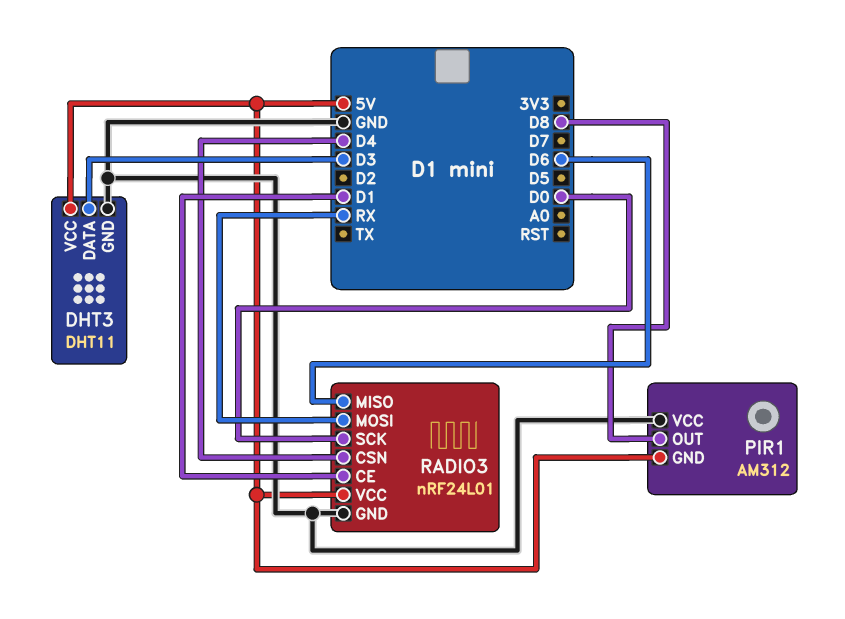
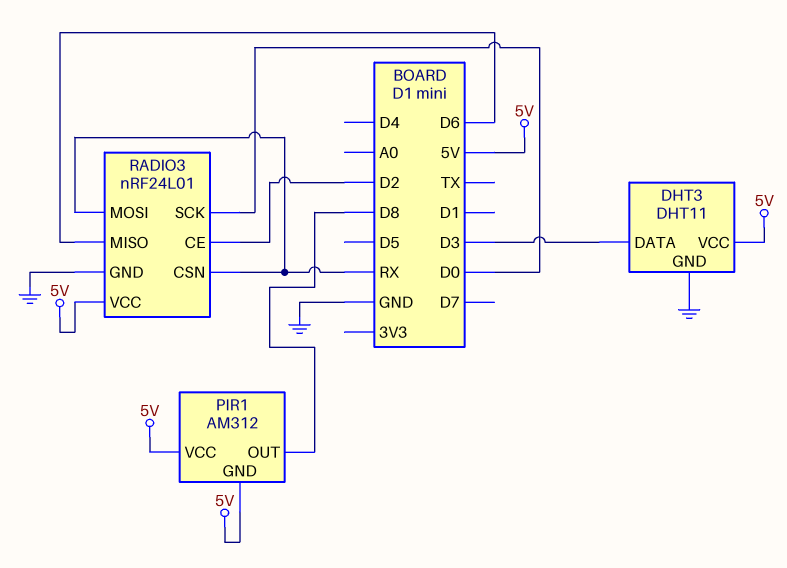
PIR1 pin VCC: GND -> 5V
RADIO3 pin CE: D1 -> D2
RADIO3 pin CSN: D4 -> RX

